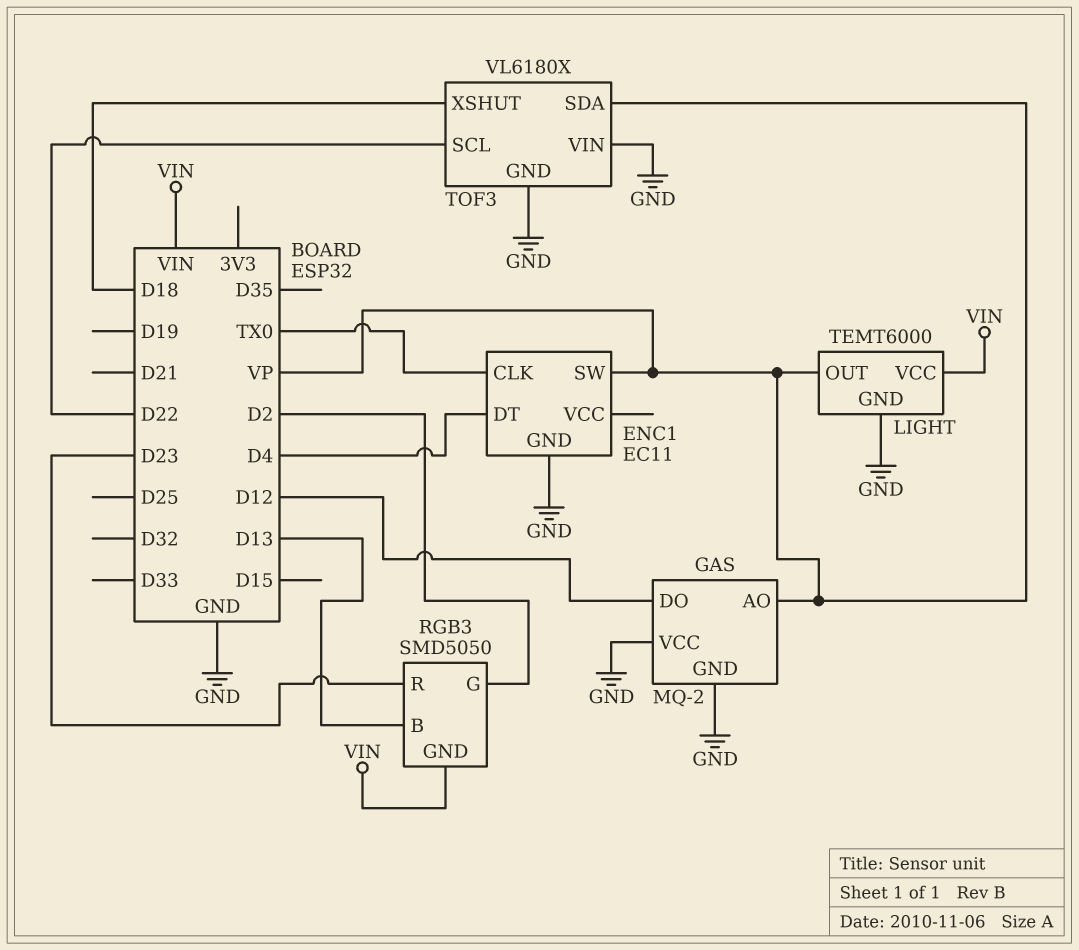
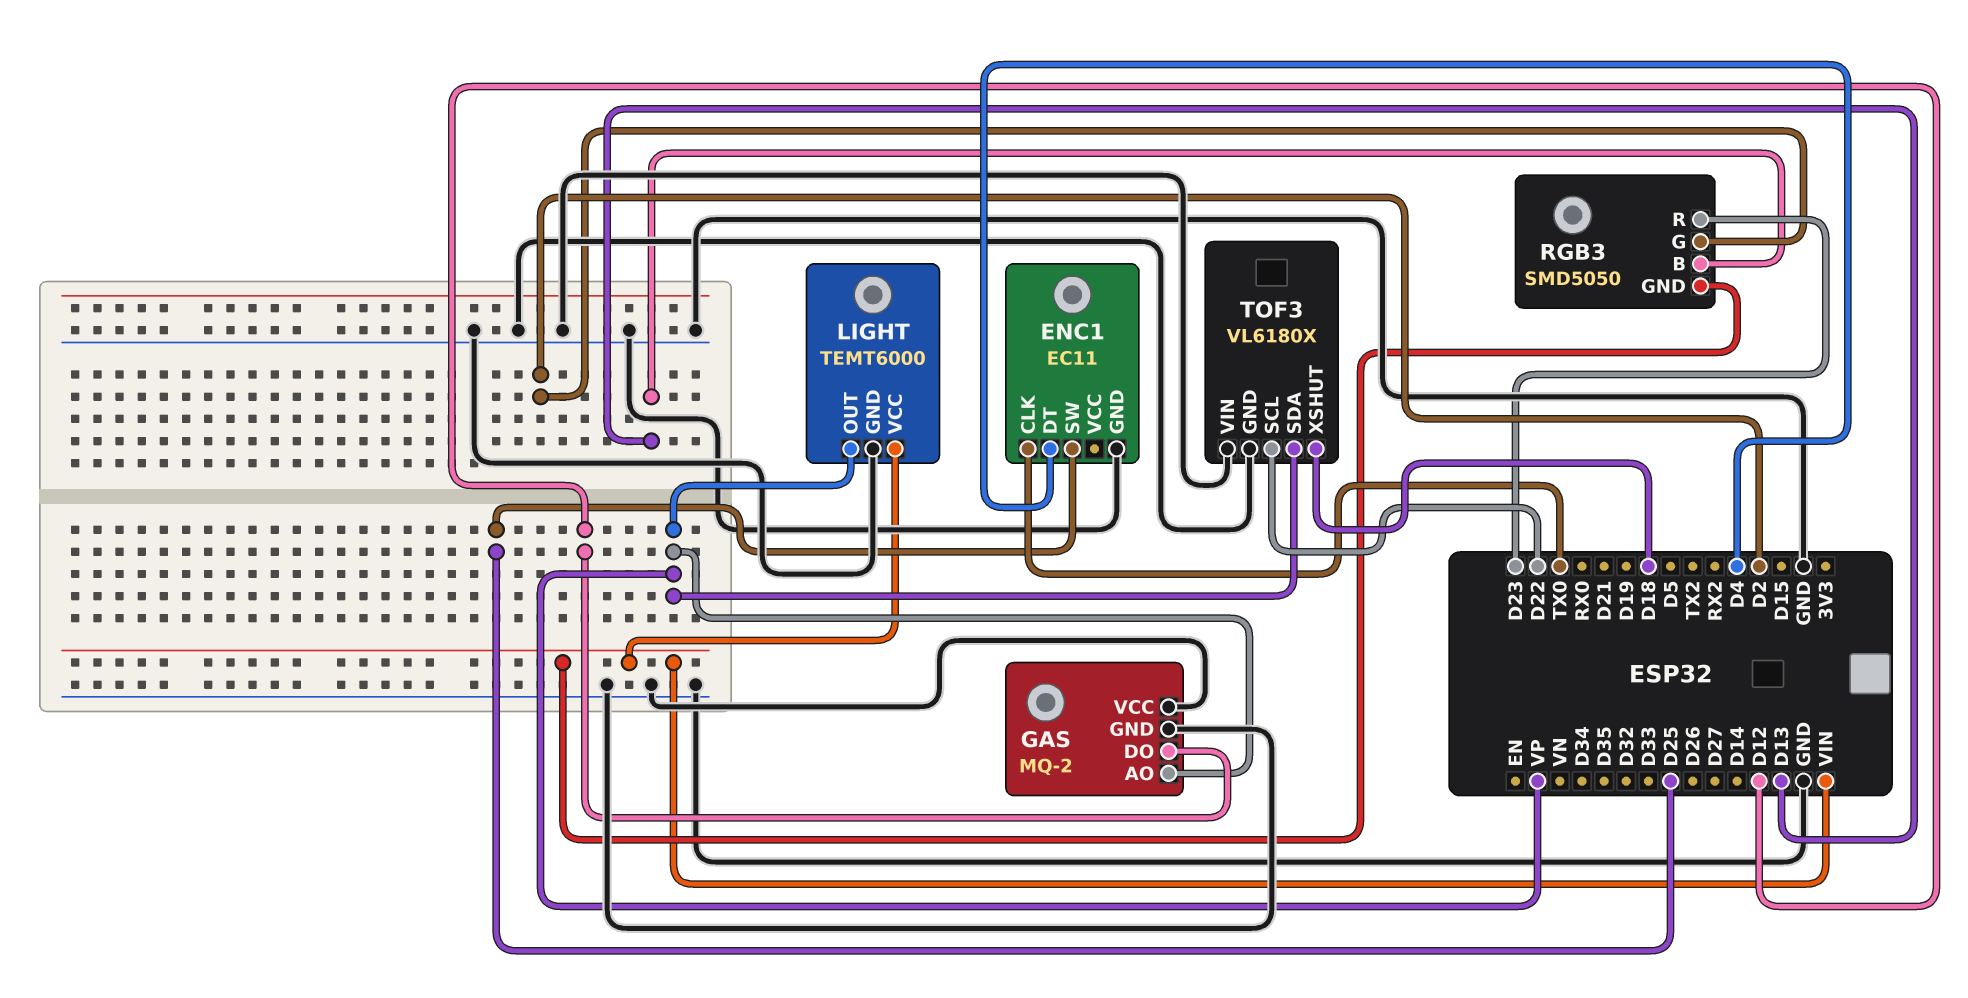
ENC1 pin SW: VP -> D25

